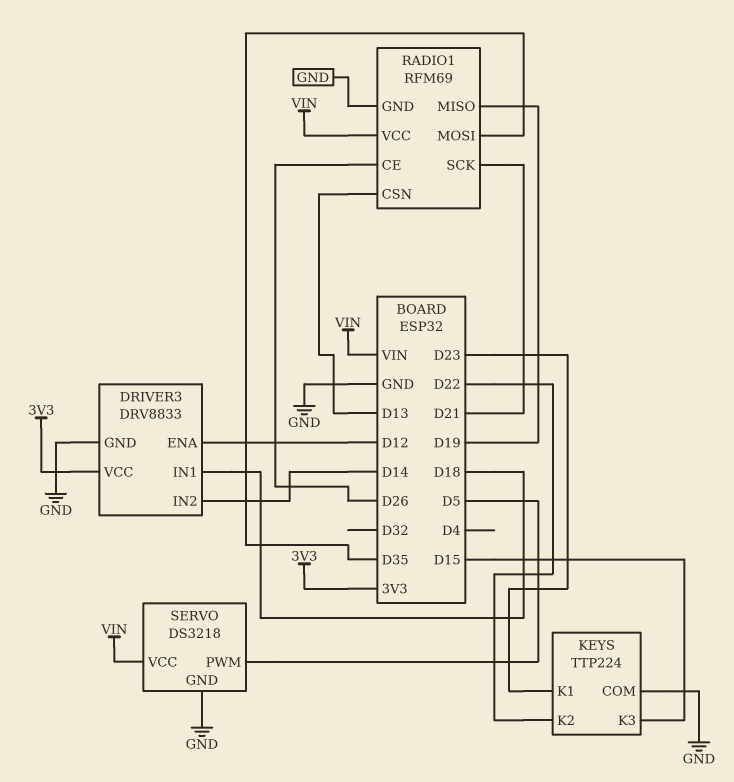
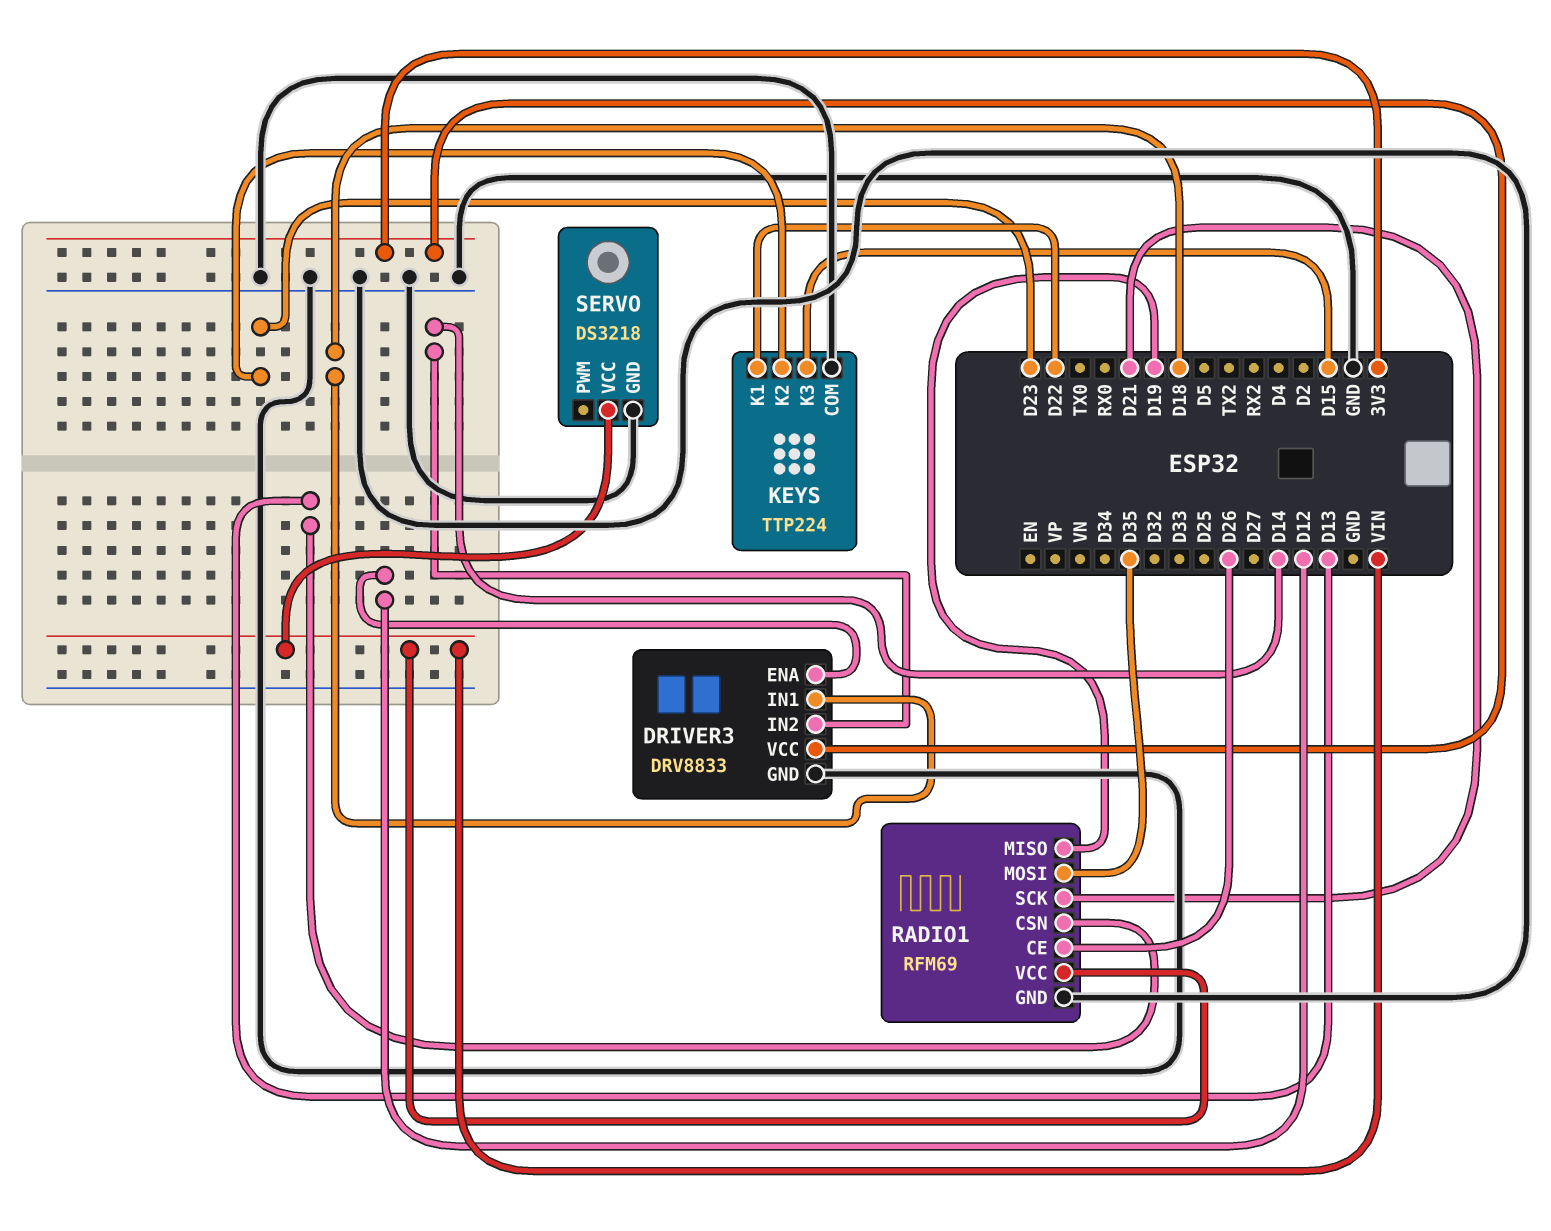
KEYS pin K1: D23 -> D22
KEYS pin K2: D22 -> D23
SERVO pin PWM: D5 -> none

